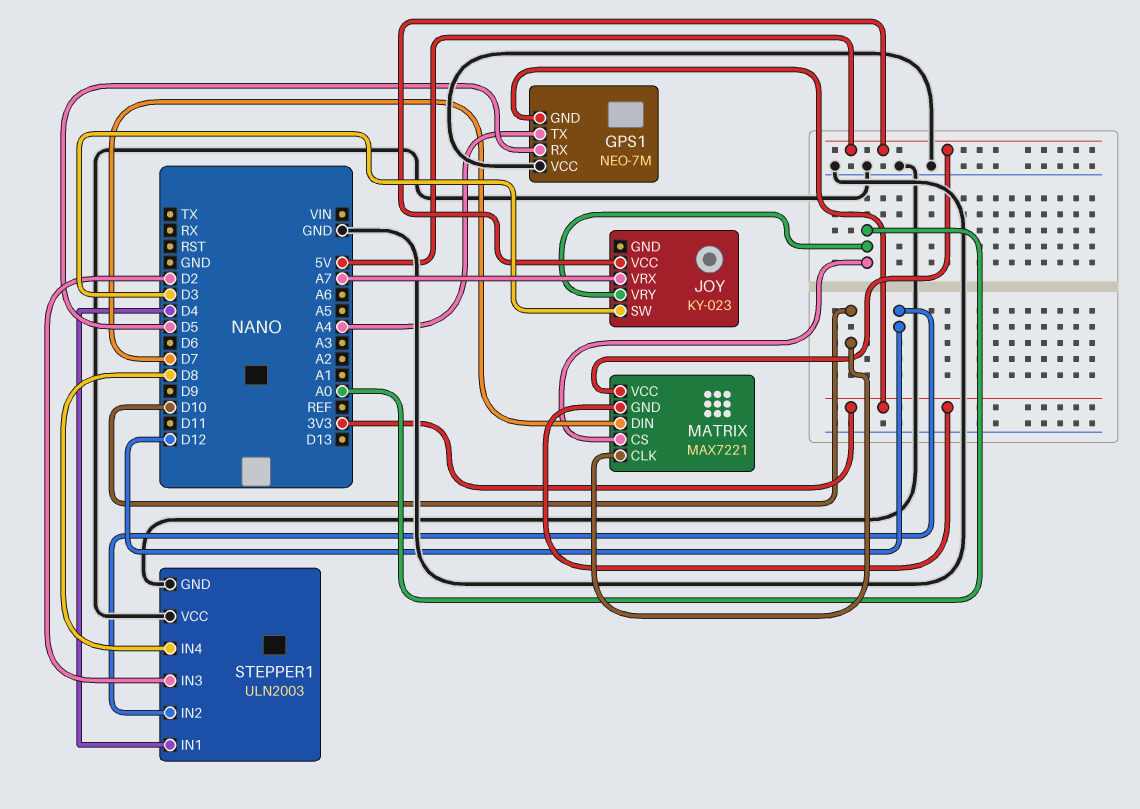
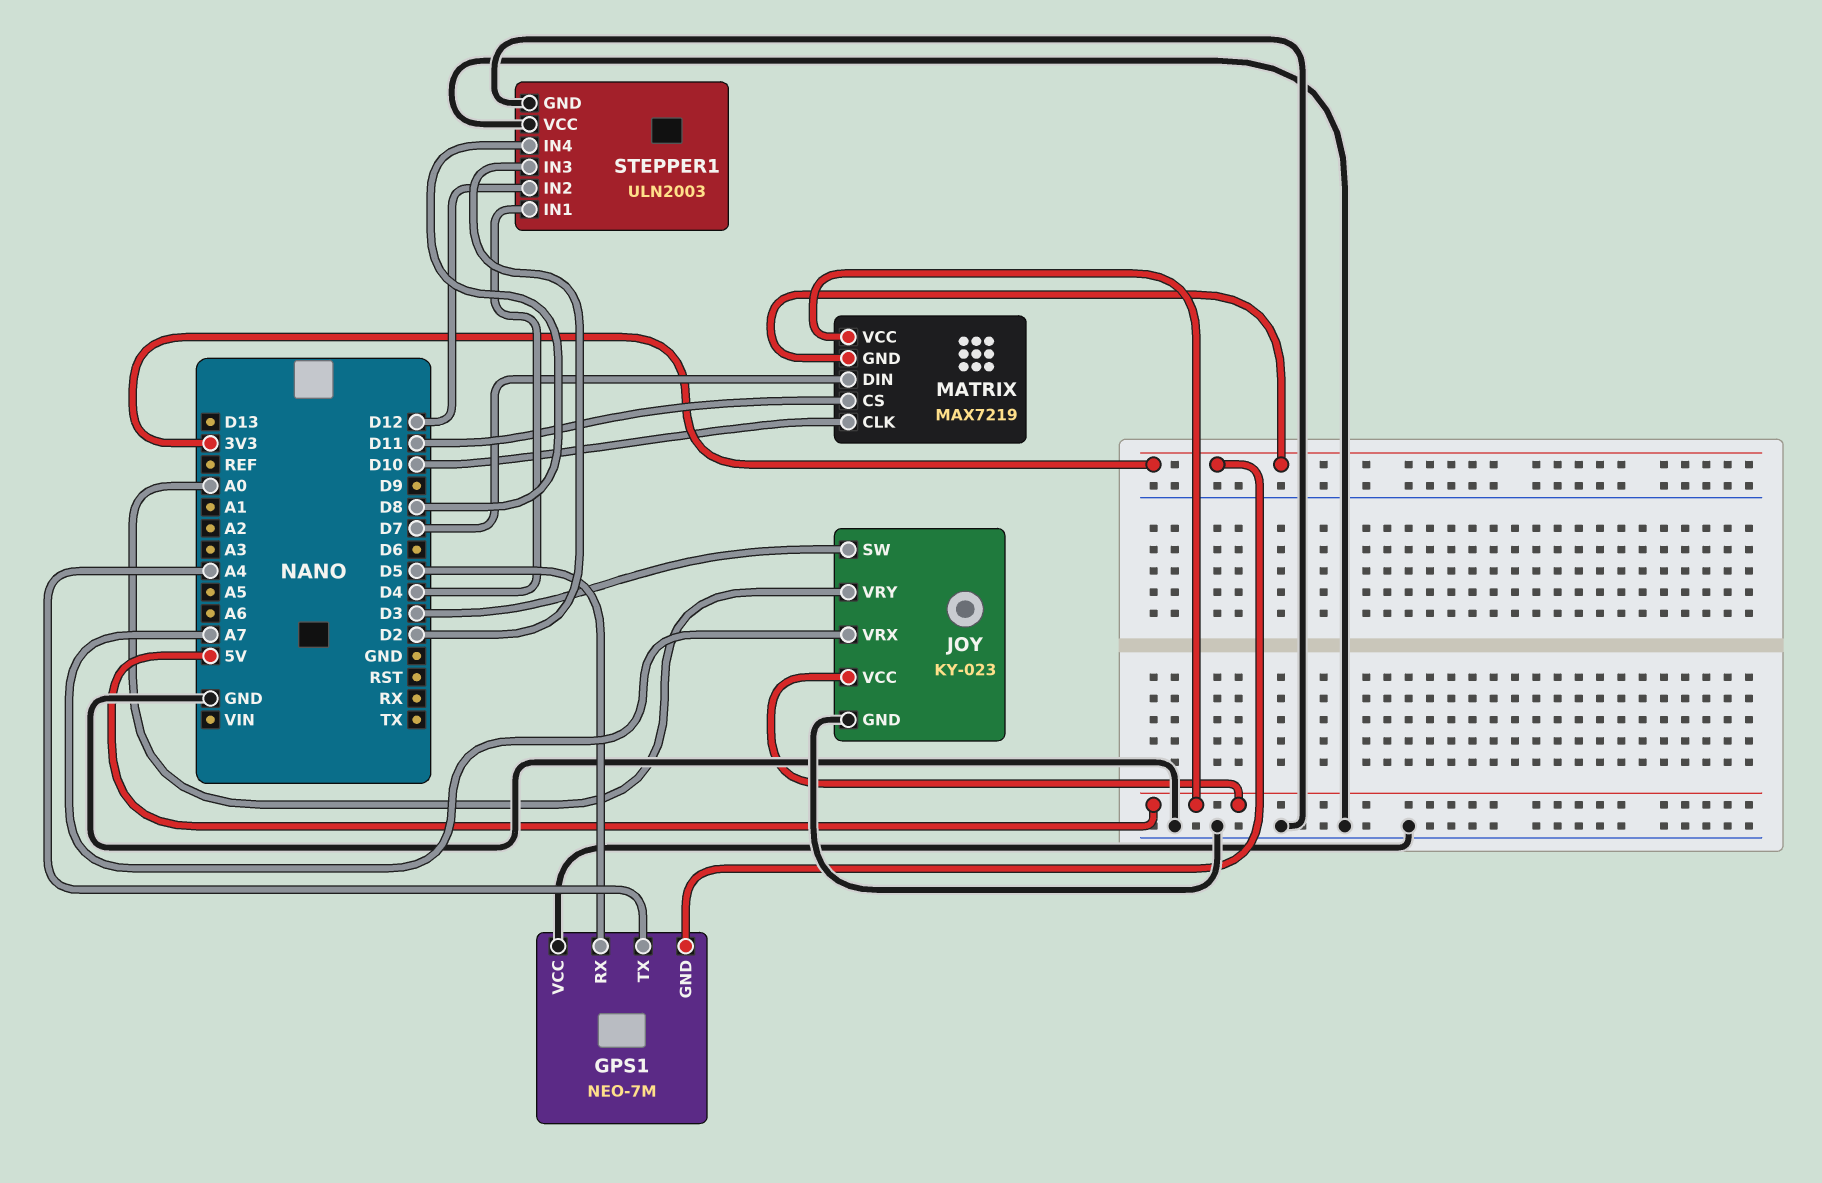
JOY pin GND: none -> GND
MATRIX: MAX7221 -> MAX7219
MATRIX pin CS: A0 -> D11

